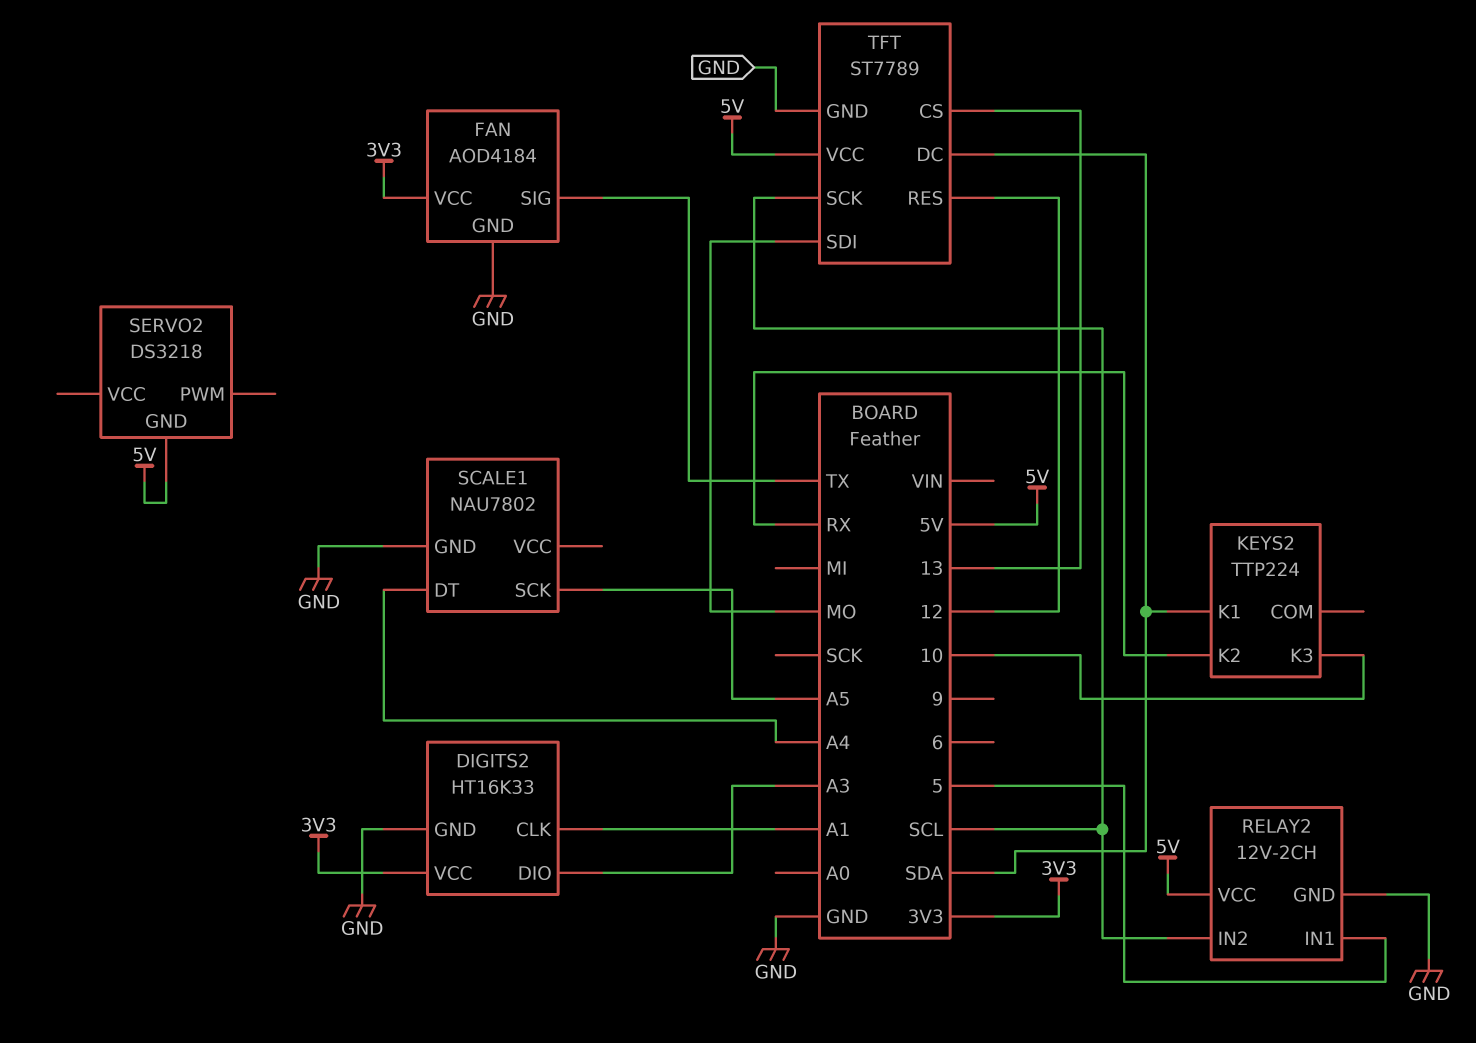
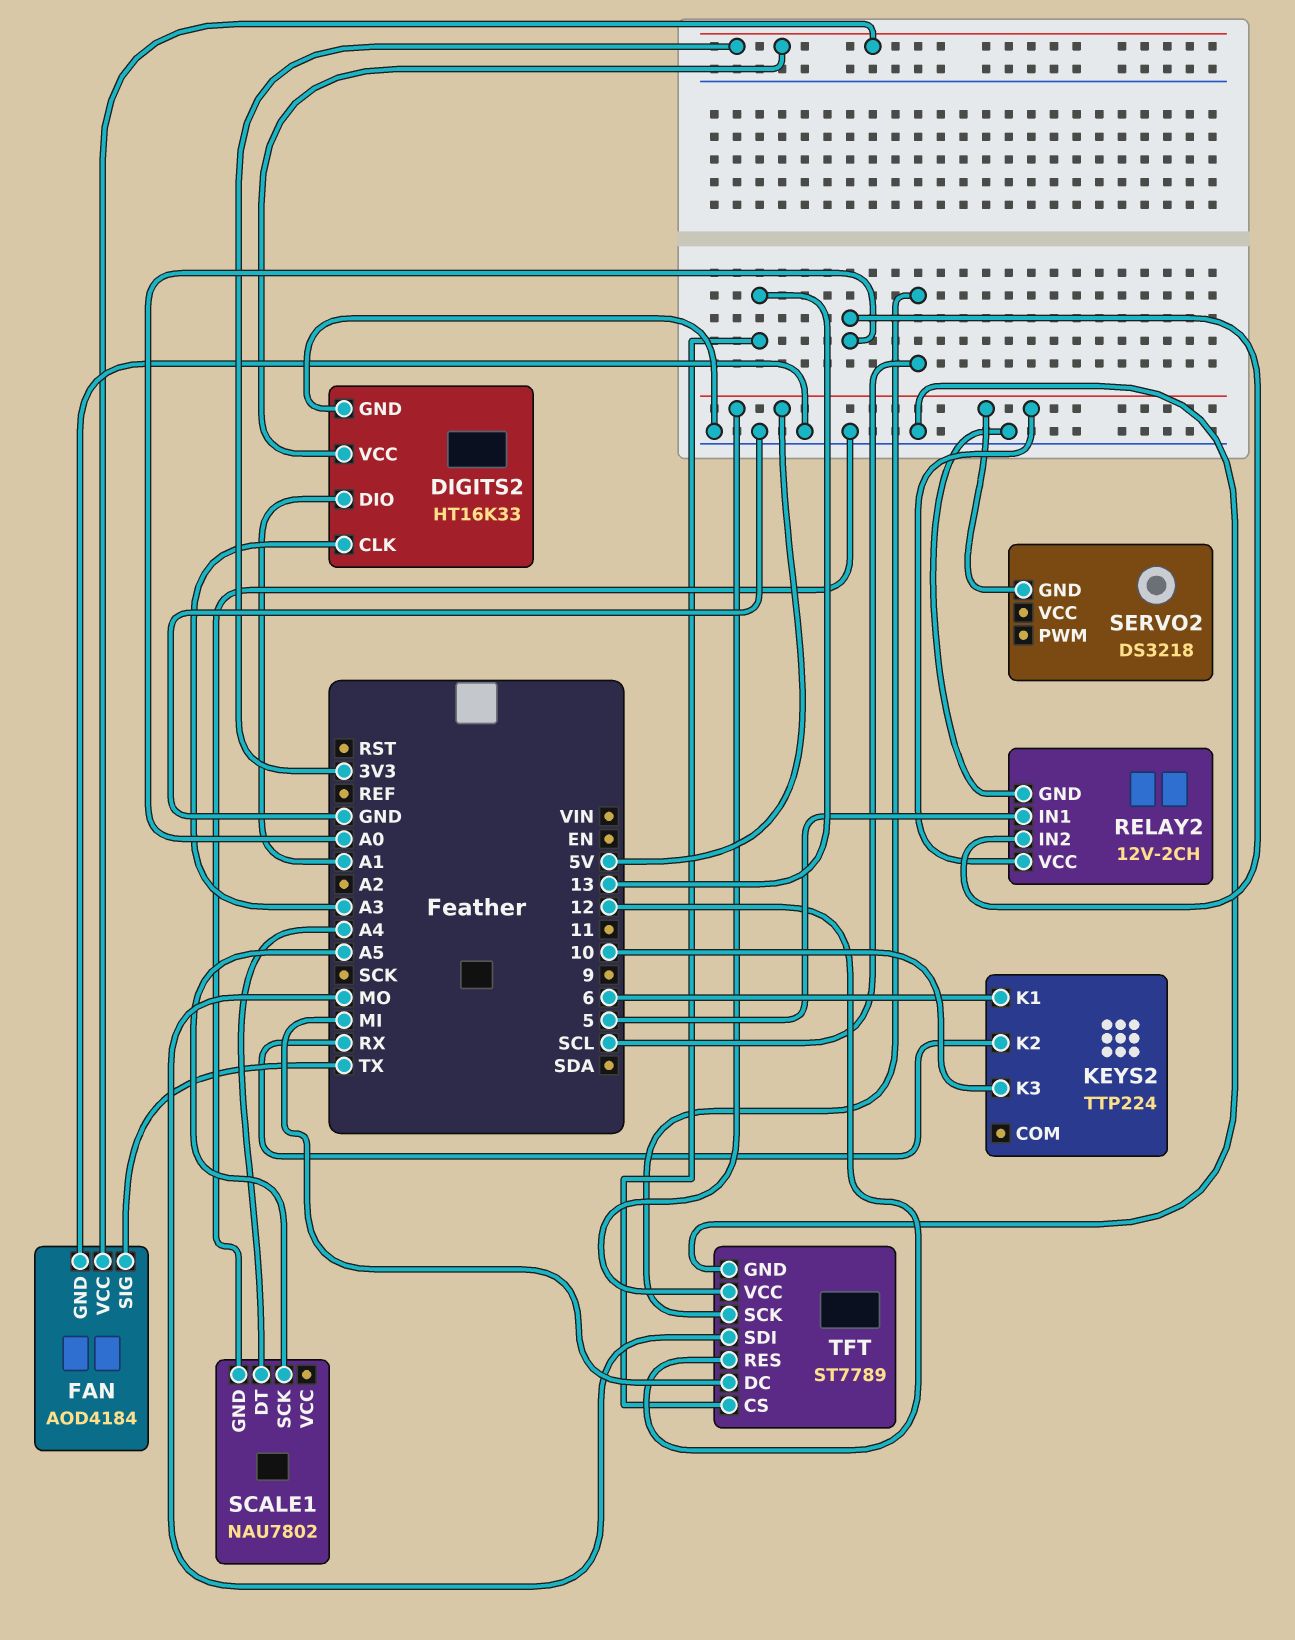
DIGITS2 pin CLK: A1 -> A3
DIGITS2 pin DIO: A3 -> A1
KEYS2 pin K1: SDA -> 6
RELAY2 pin IN2: SCL -> A0
TFT pin DC: SDA -> MI

